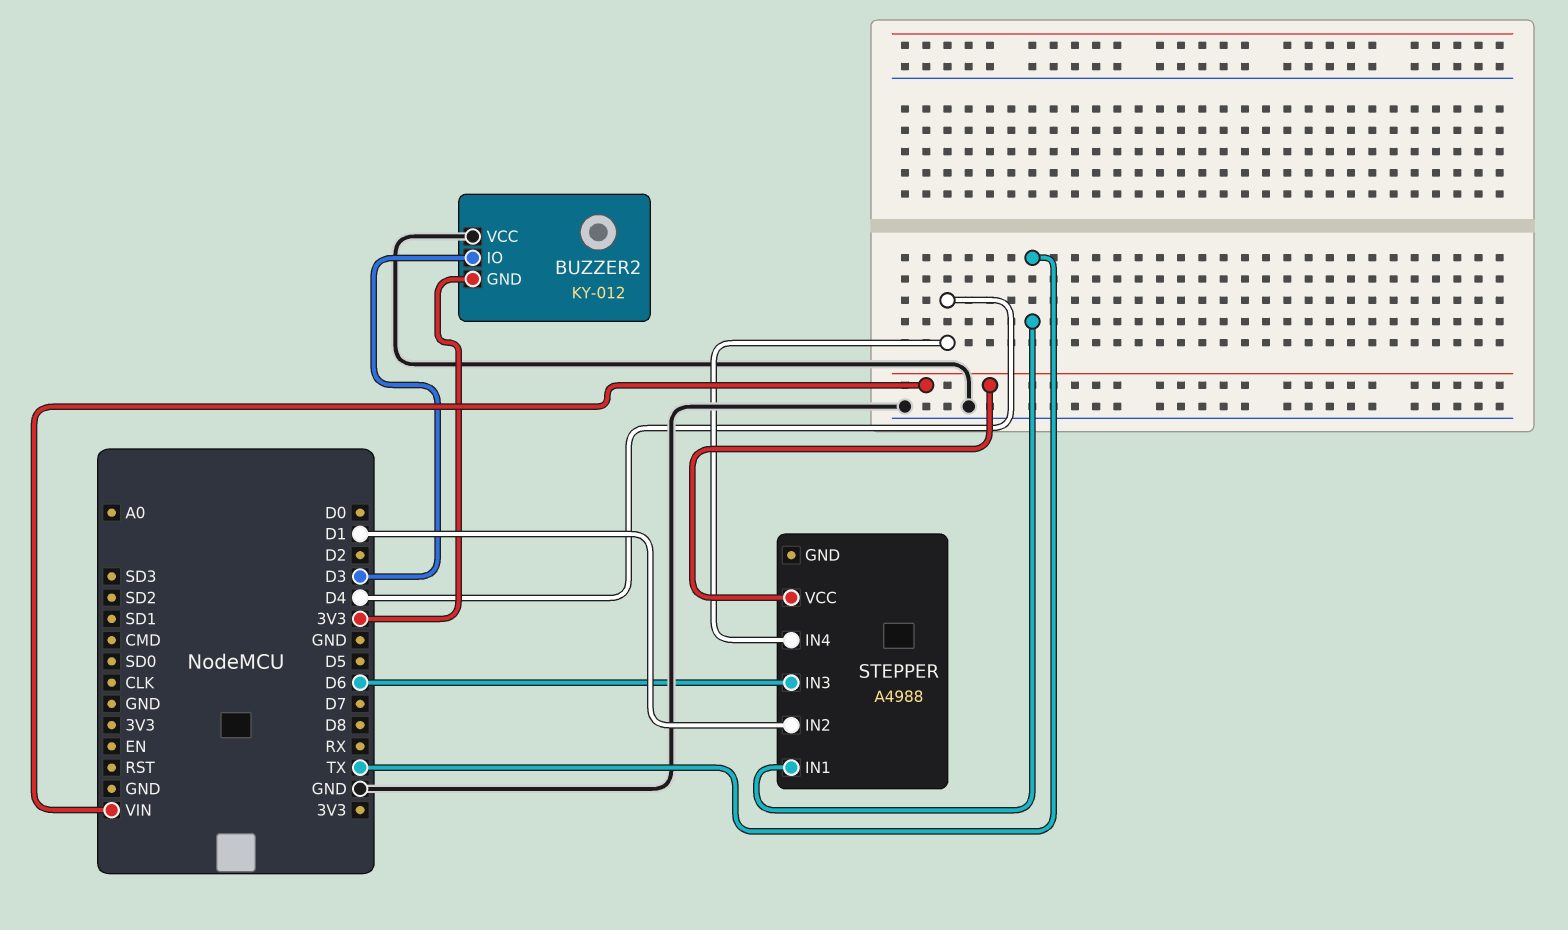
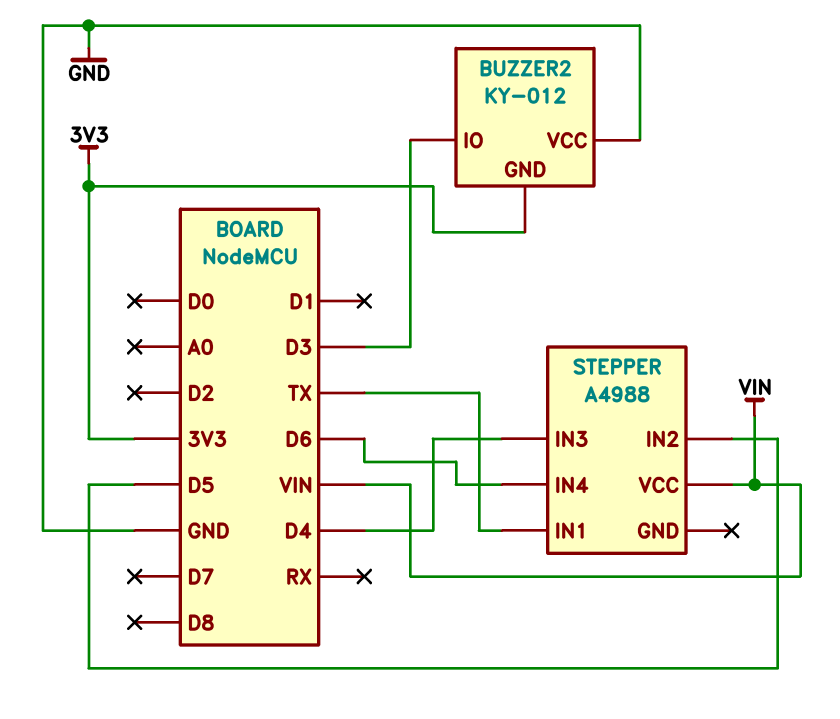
STEPPER pin IN2: D1 -> D5
STEPPER pin IN3: D6 -> D4
STEPPER pin IN4: D4 -> D6

